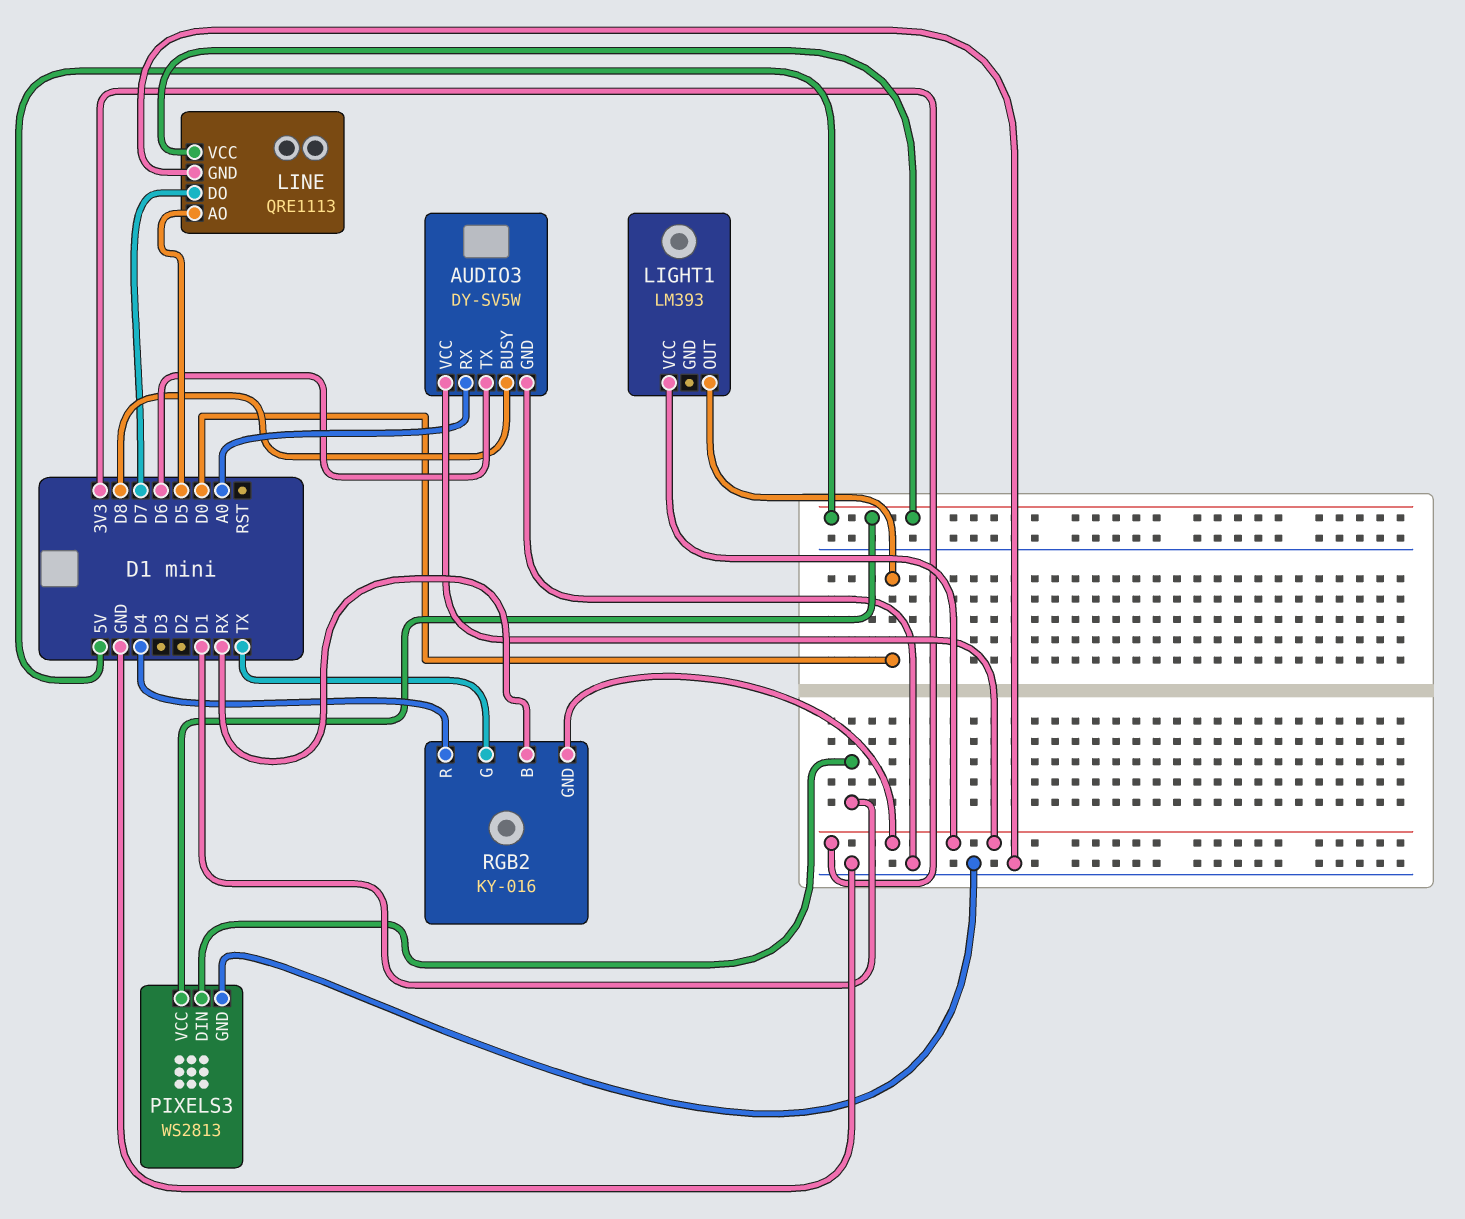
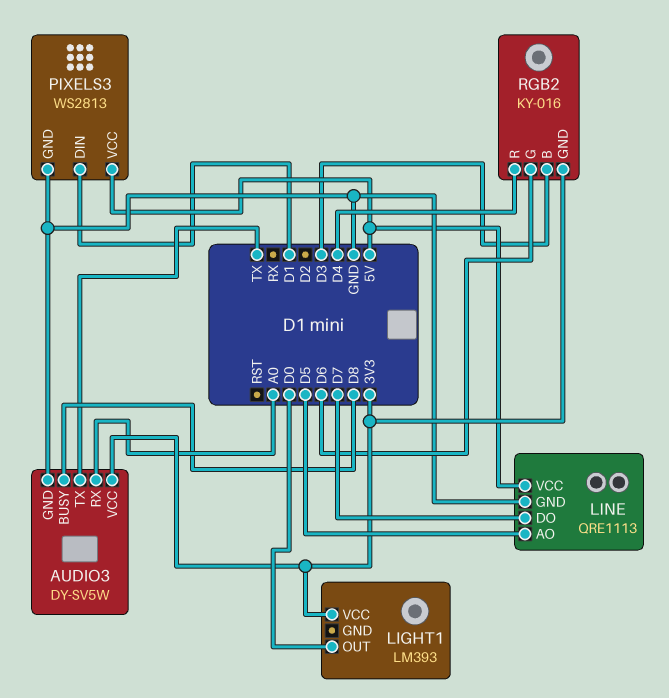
AUDIO3 pin TX: D6 -> TX
RGB2 pin B: RX -> D3
RGB2 pin G: TX -> D6

